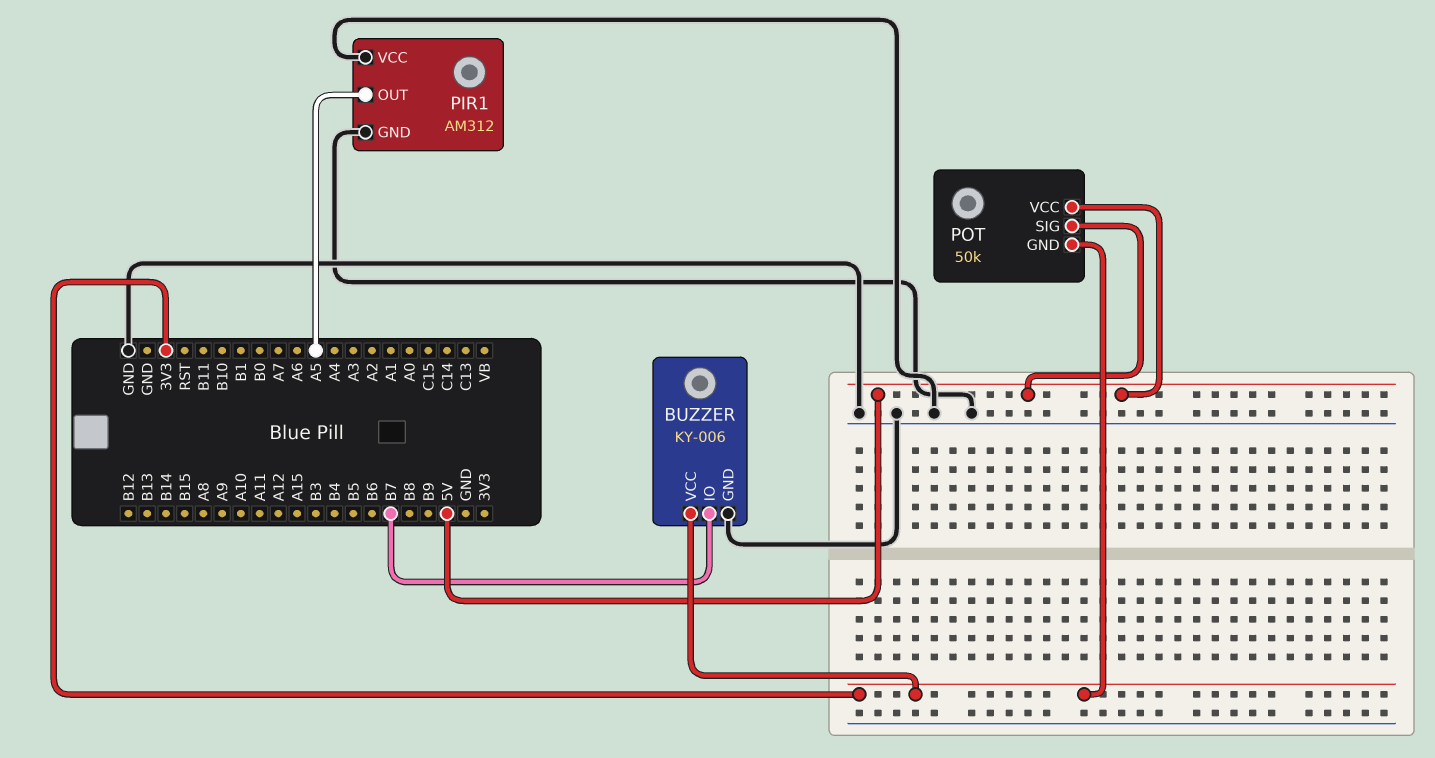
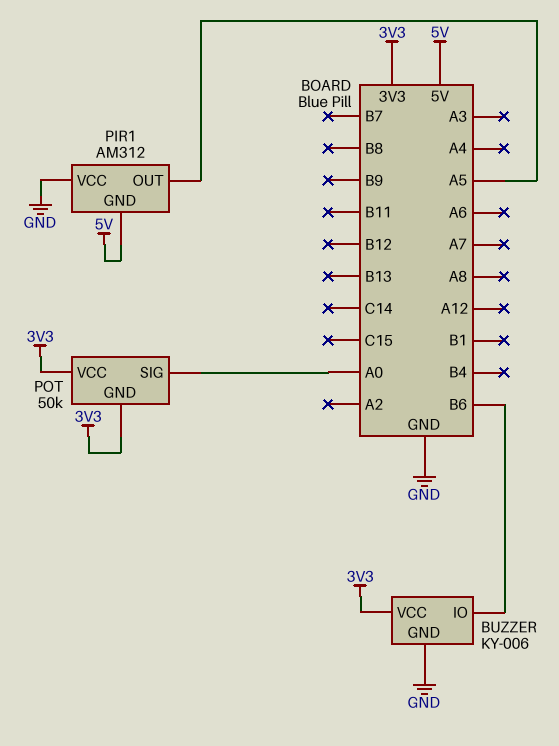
BUZZER pin IO: B7 -> B6
PIR1 pin GND: GND -> 5V
POT pin SIG: 5V -> A0
POT pin VCC: 5V -> 3V3

